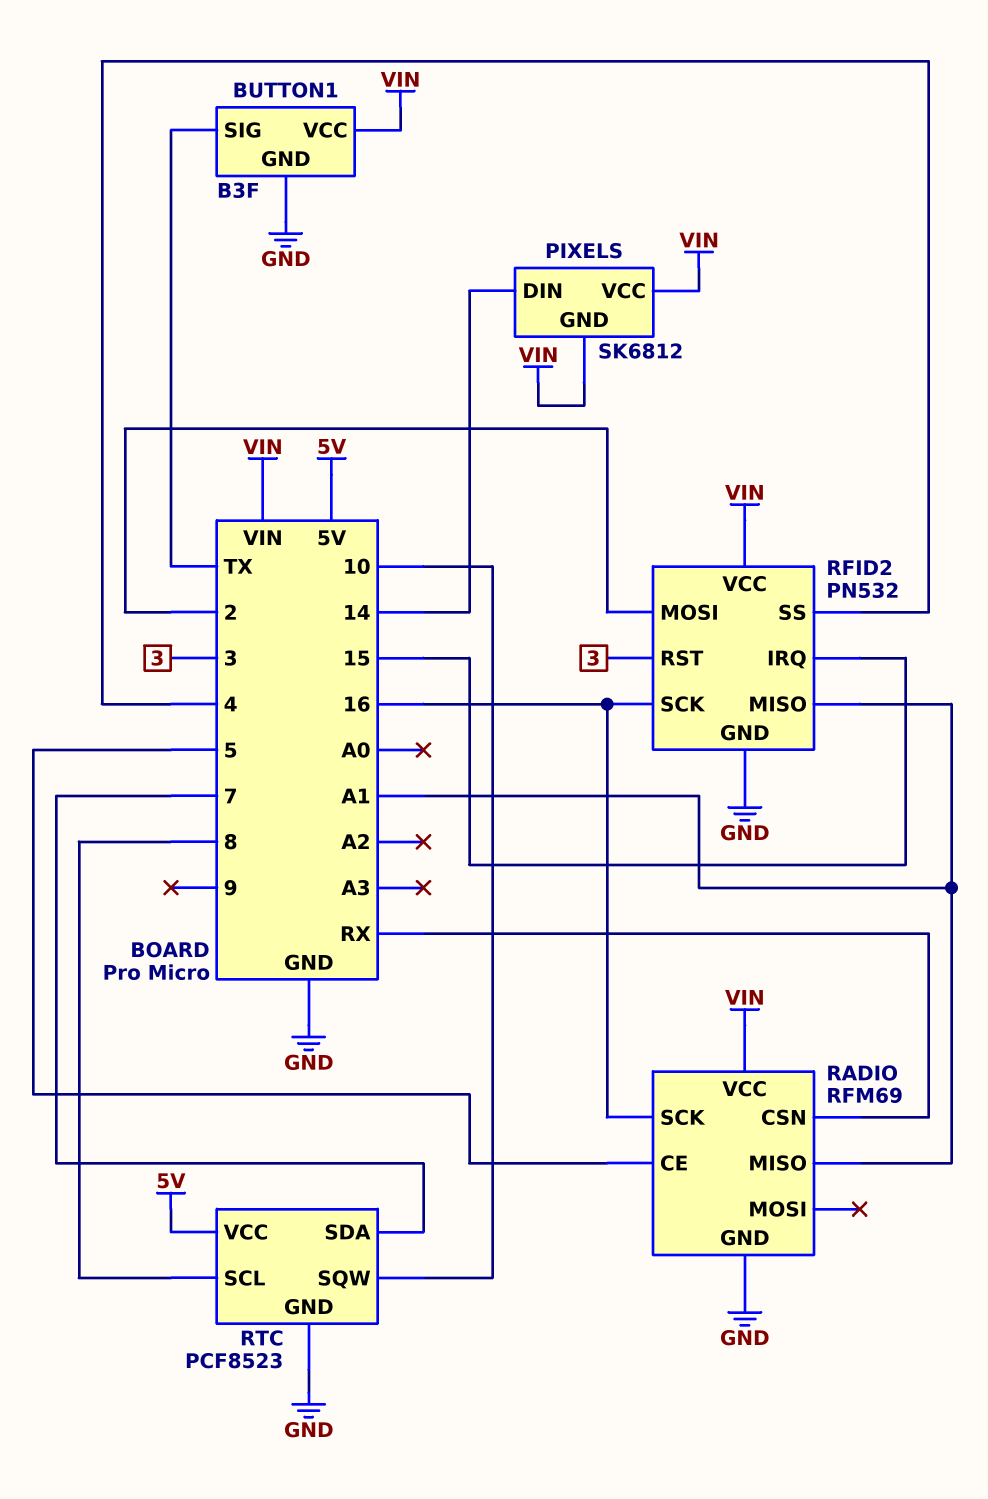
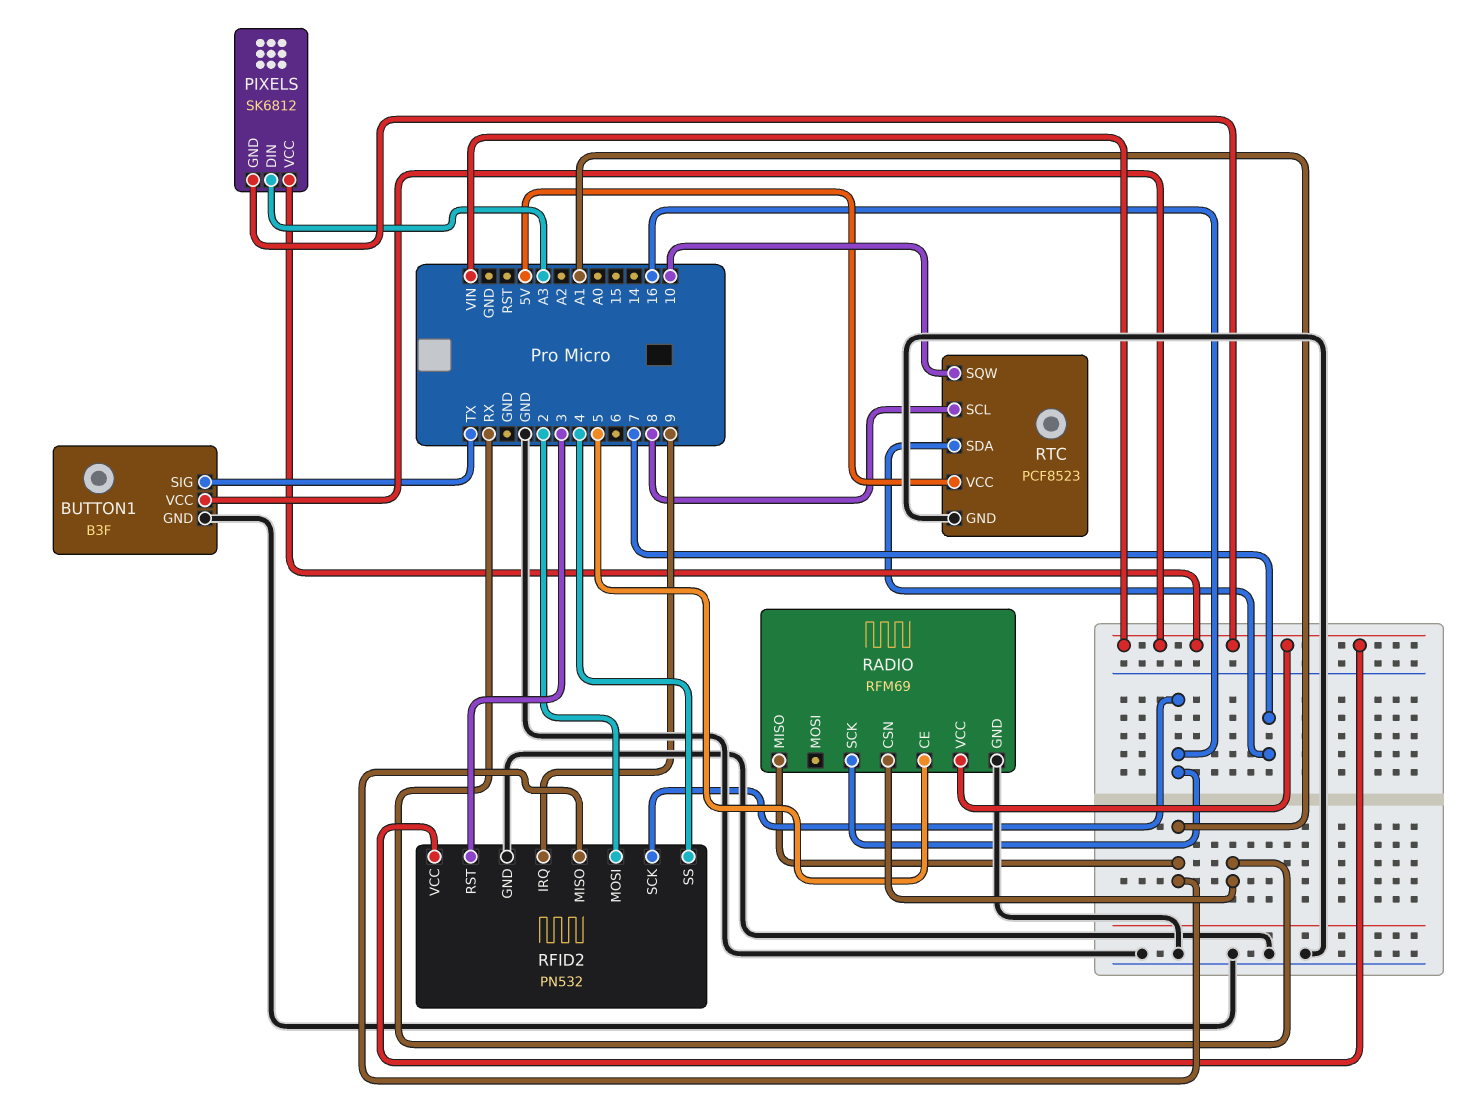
PIXELS pin DIN: 14 -> A3
RFID2 pin IRQ: 15 -> 9

